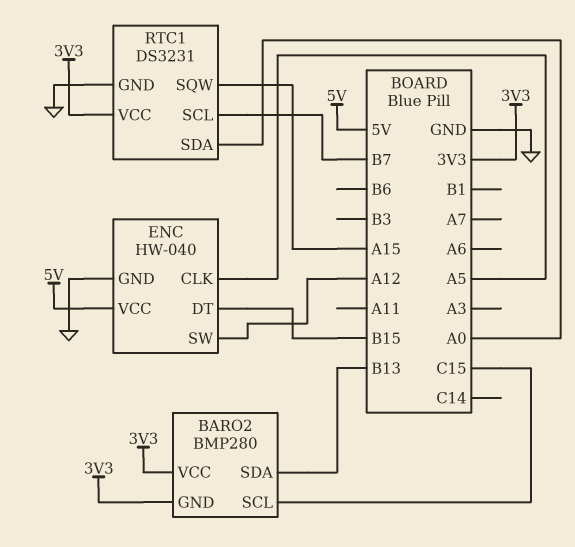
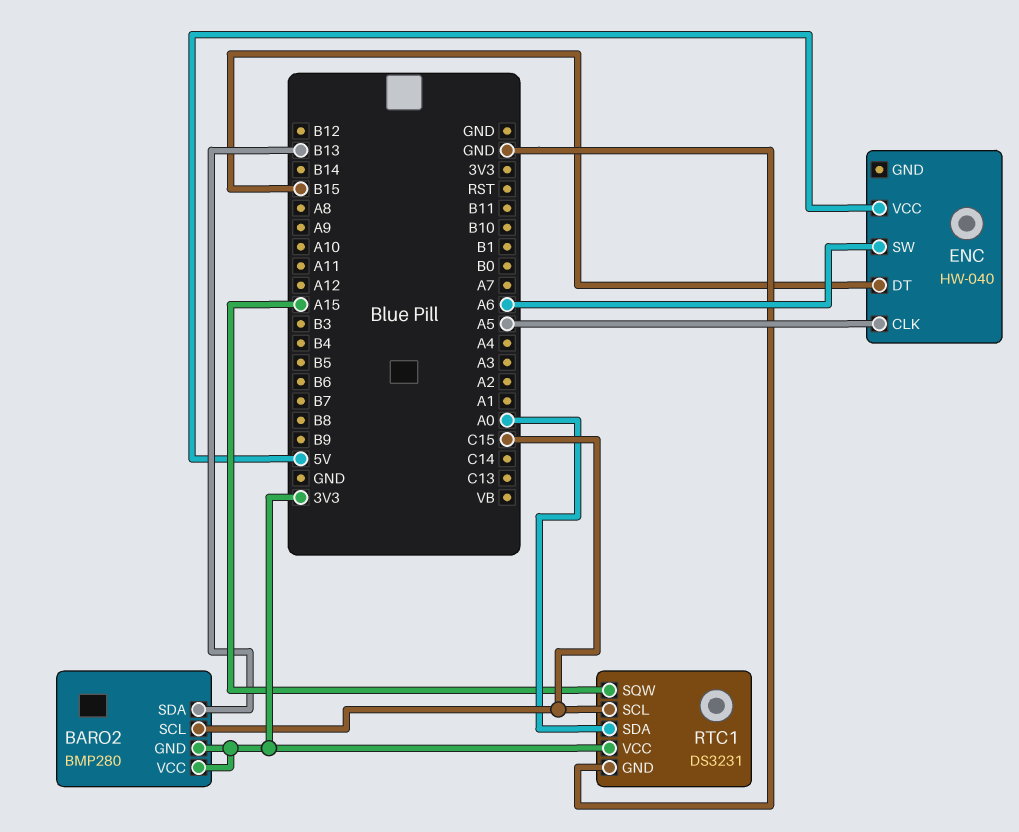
ENC pin GND: GND -> none
ENC pin SW: A12 -> A6
RTC1 pin SCL: B7 -> C15

